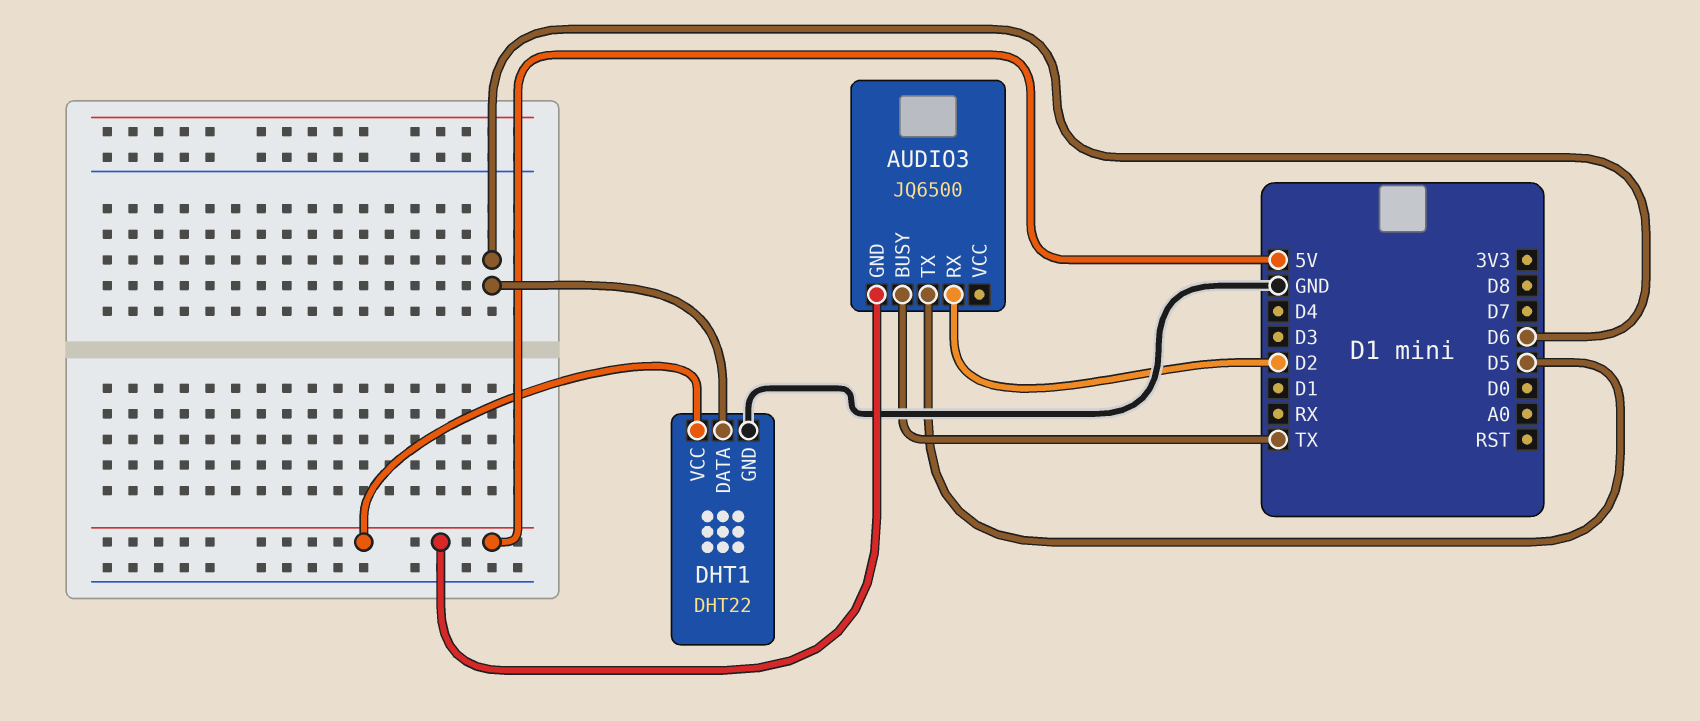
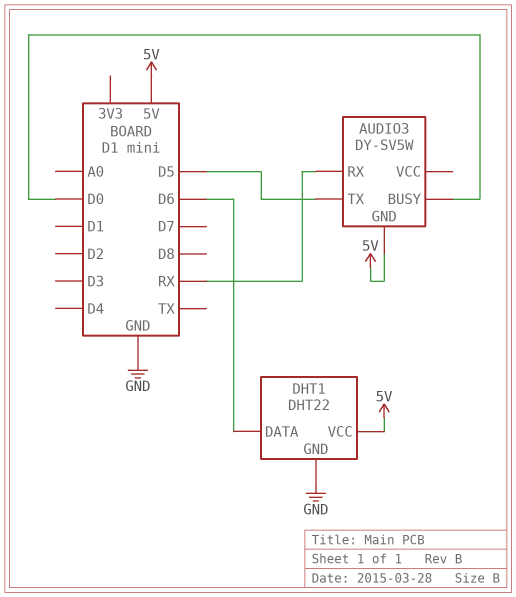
AUDIO3: JQ6500 -> DY-SV5W
AUDIO3 pin BUSY: TX -> D0
AUDIO3 pin RX: D2 -> RX

